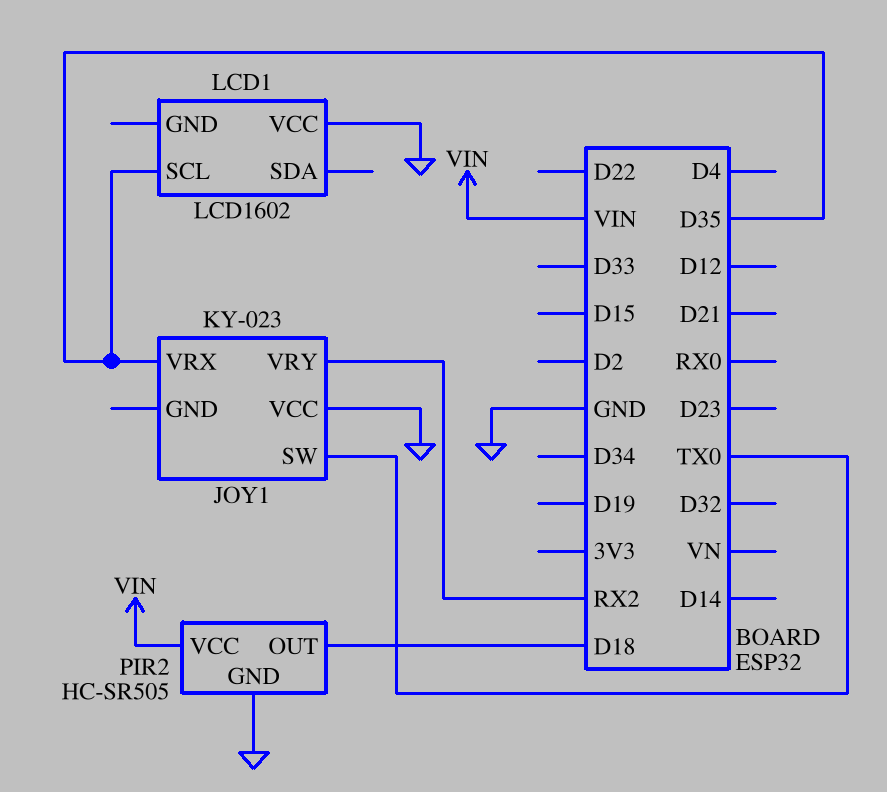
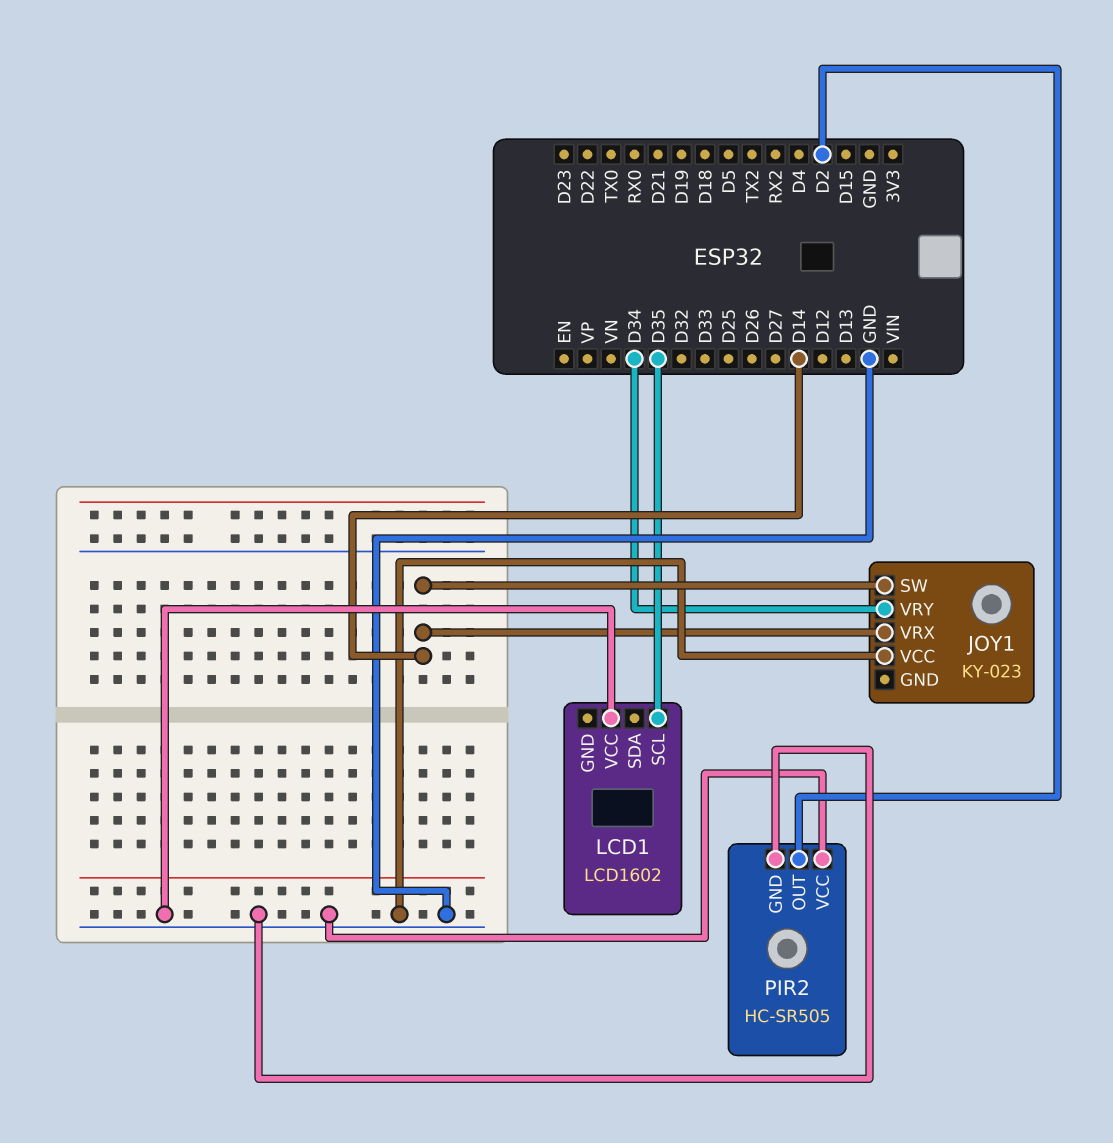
JOY1 pin SW: TX0 -> D14
JOY1 pin VRX: D35 -> D14
JOY1 pin VRY: RX2 -> D34
PIR2 pin OUT: D18 -> D2
PIR2 pin VCC: VIN -> GND

